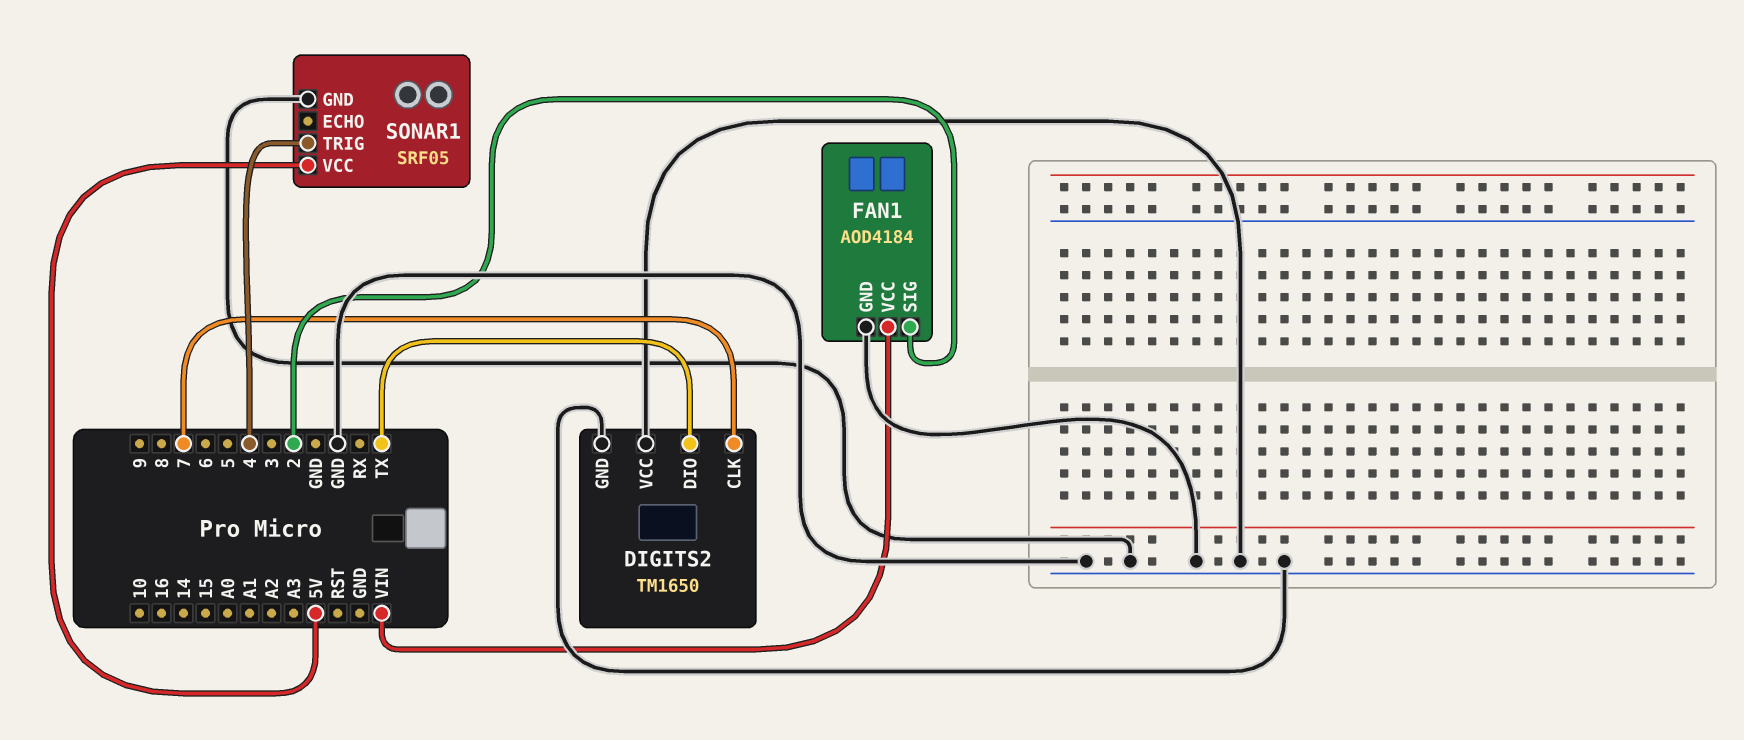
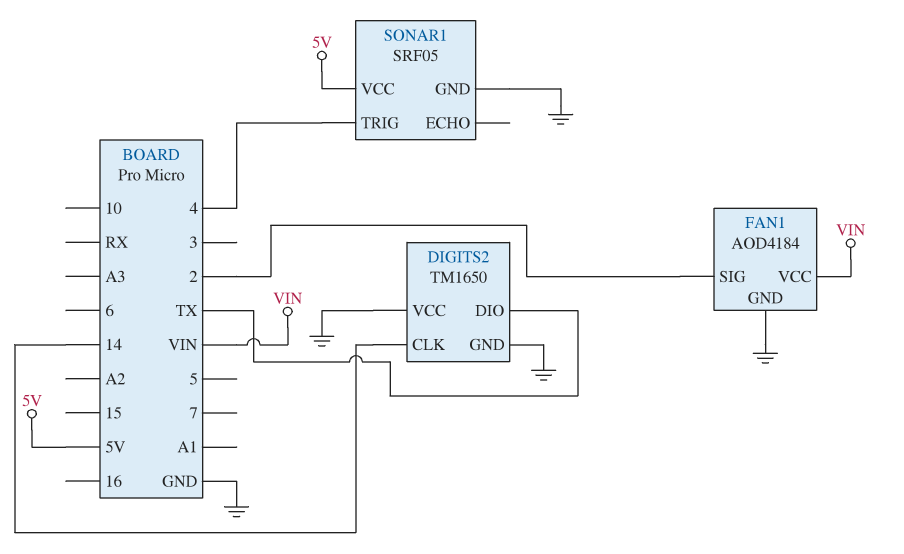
DIGITS2 pin CLK: 7 -> 14

